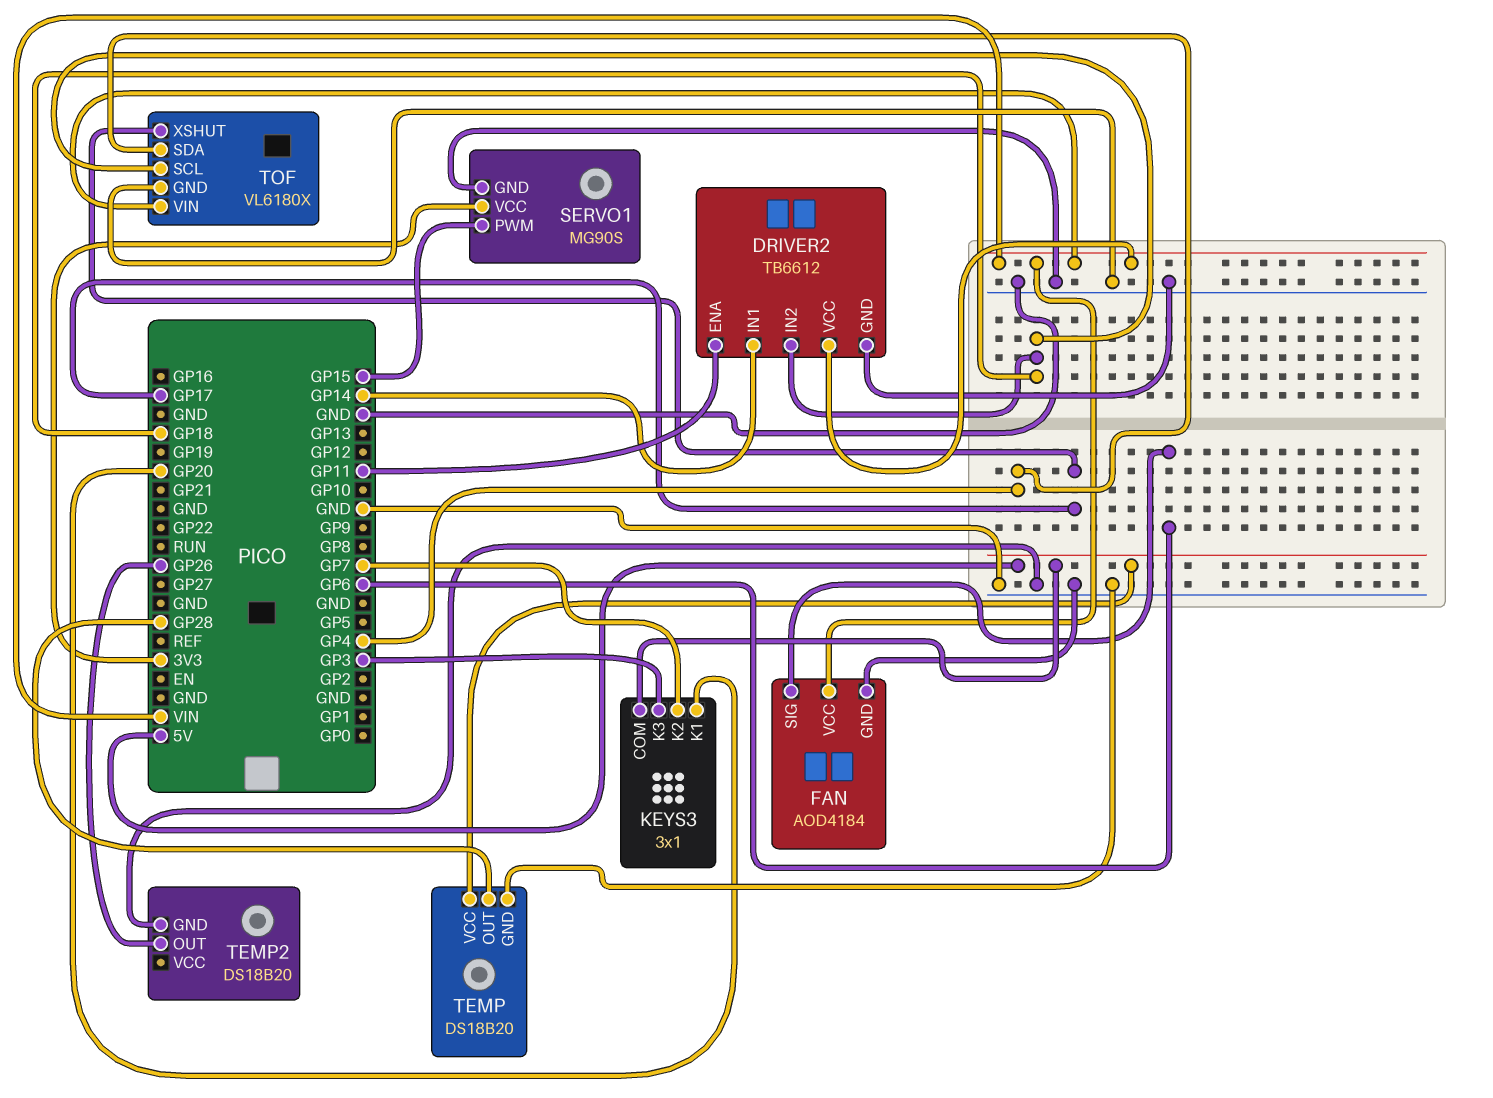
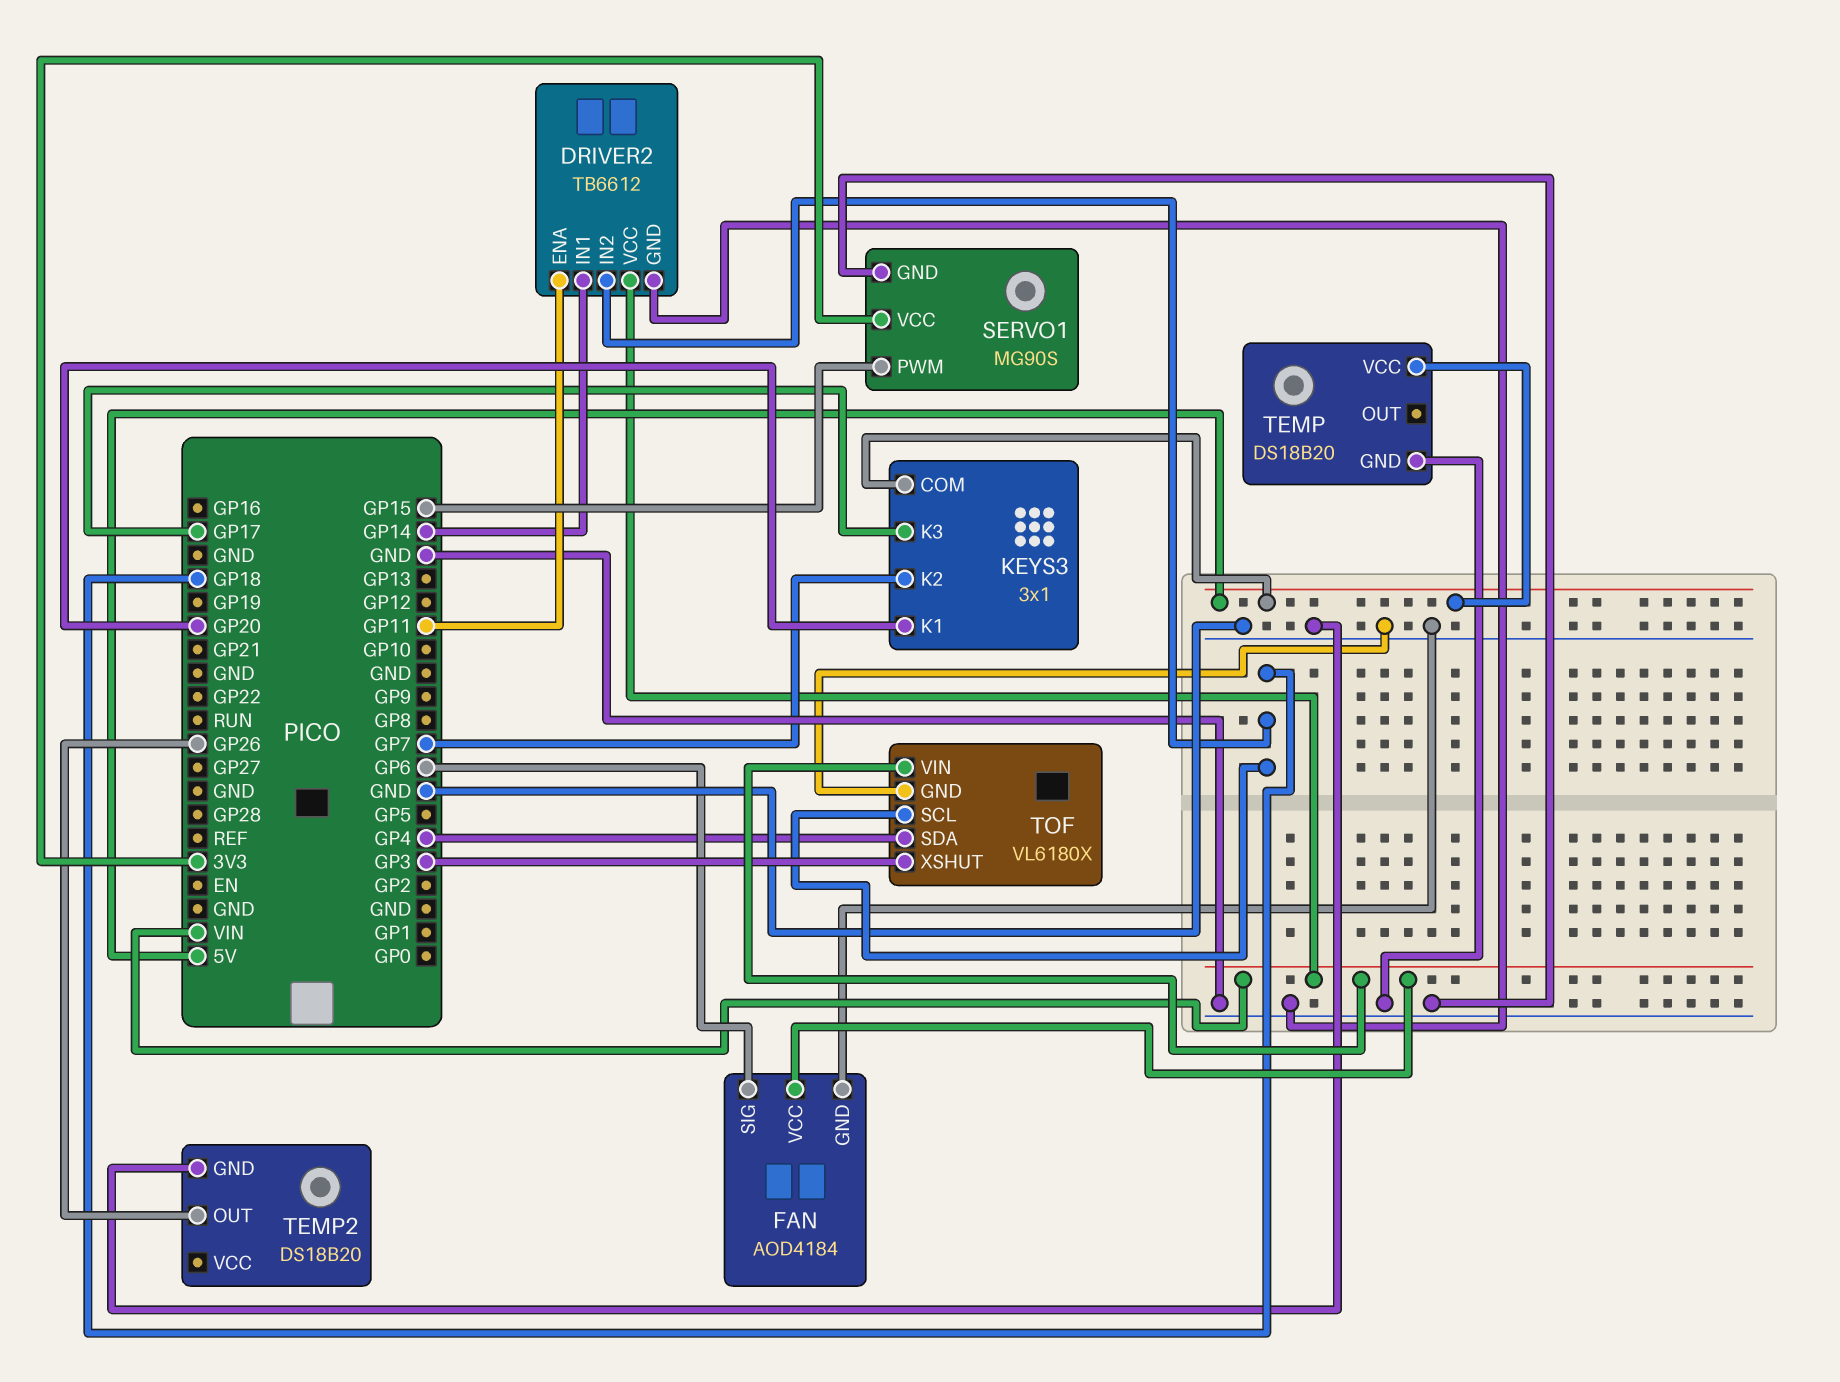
KEYS3 pin K3: GP3 -> GP17
TEMP pin OUT: GP28 -> none
TOF pin XSHUT: GP17 -> GP3

